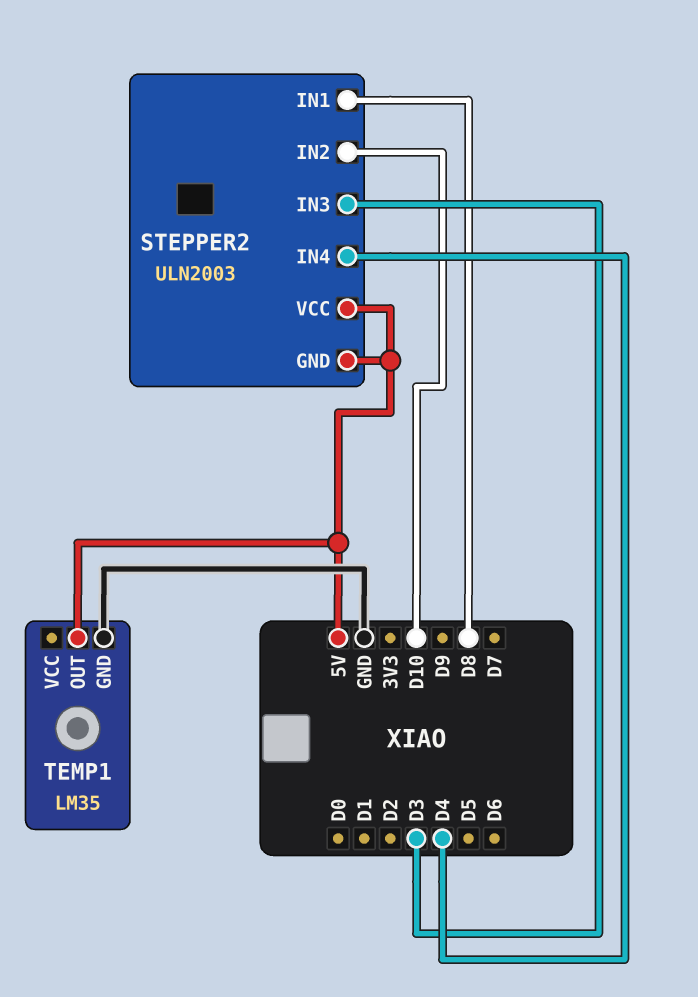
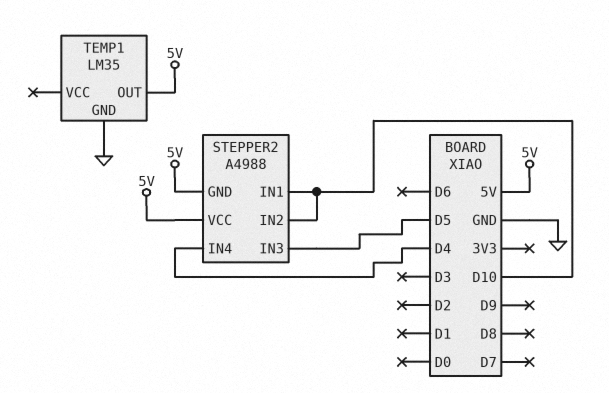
STEPPER2: ULN2003 -> A4988
STEPPER2 pin IN1: D8 -> D10
STEPPER2 pin IN3: D3 -> D5

